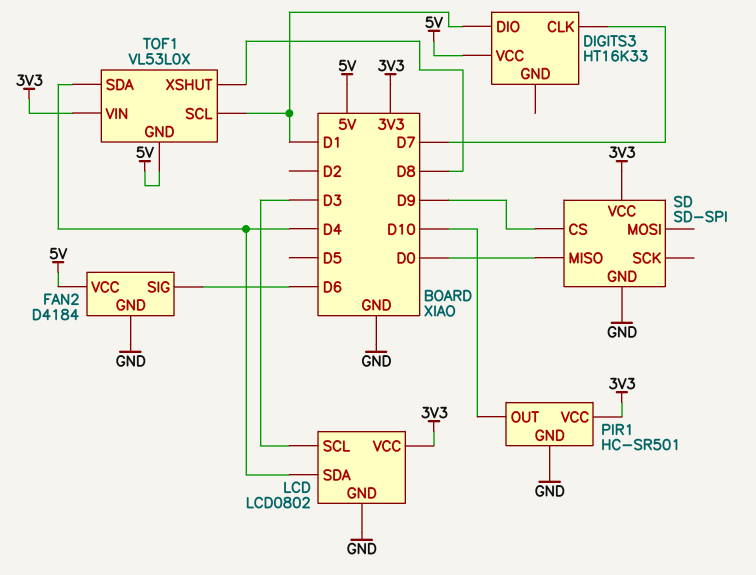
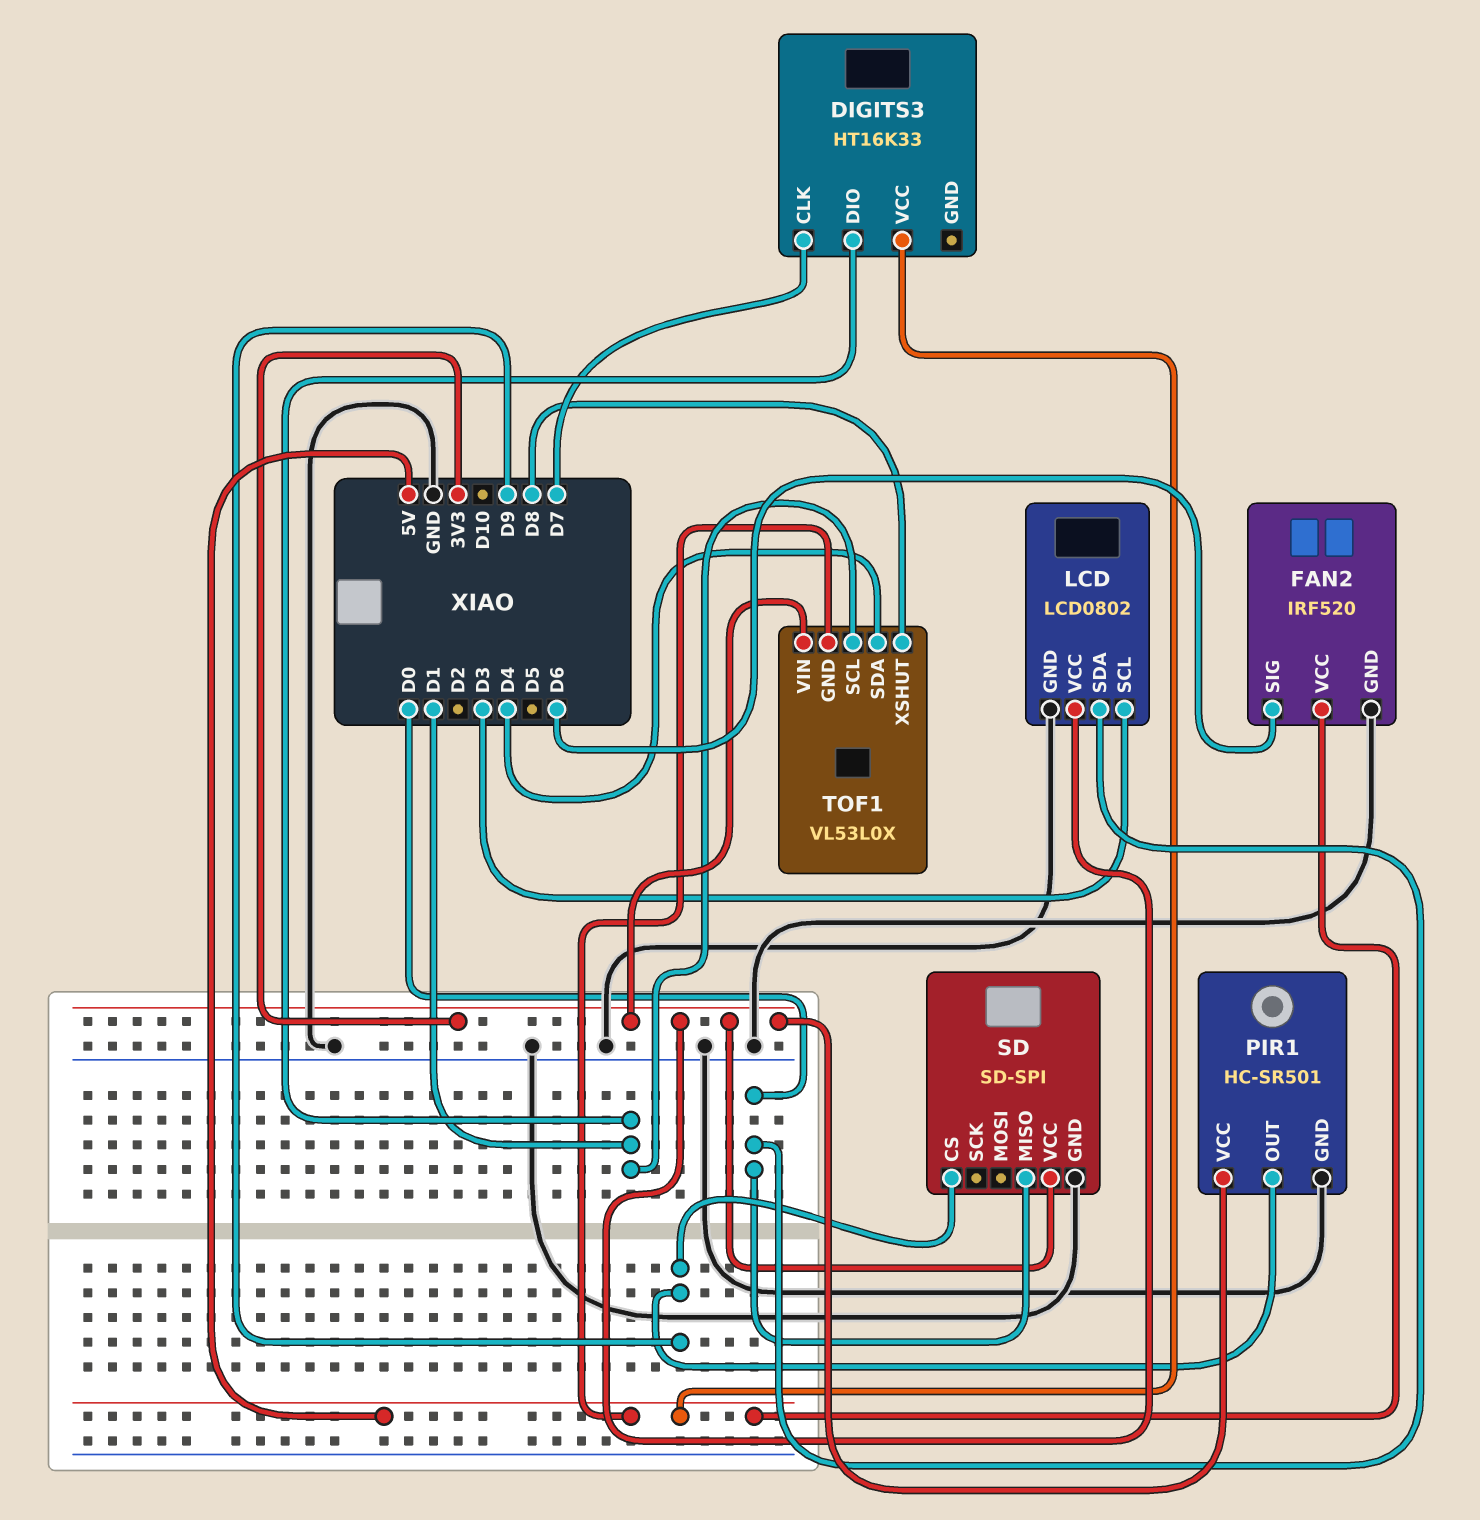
FAN2: D4184 -> IRF520
LCD pin SDA: D4 -> D0
PIR1 pin OUT: D10 -> D9

